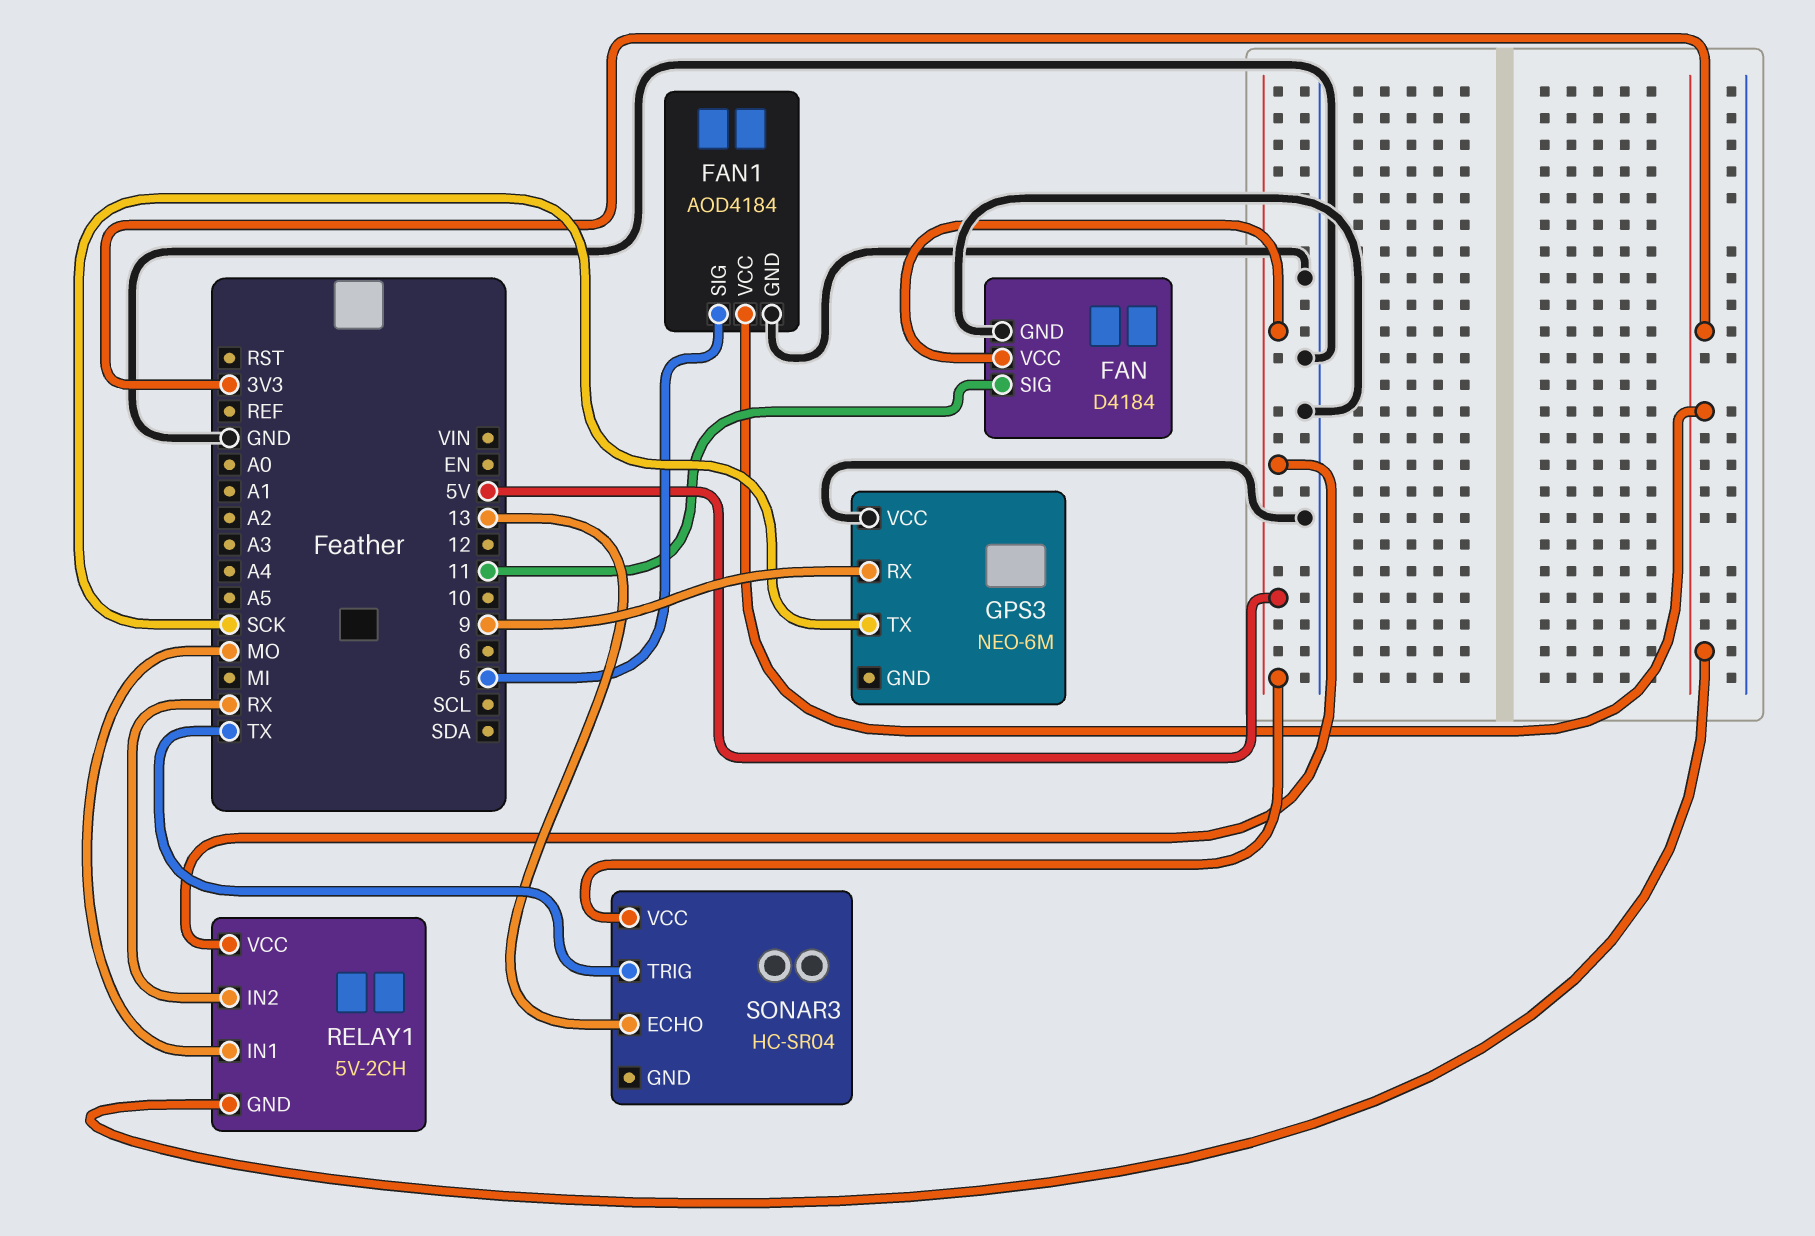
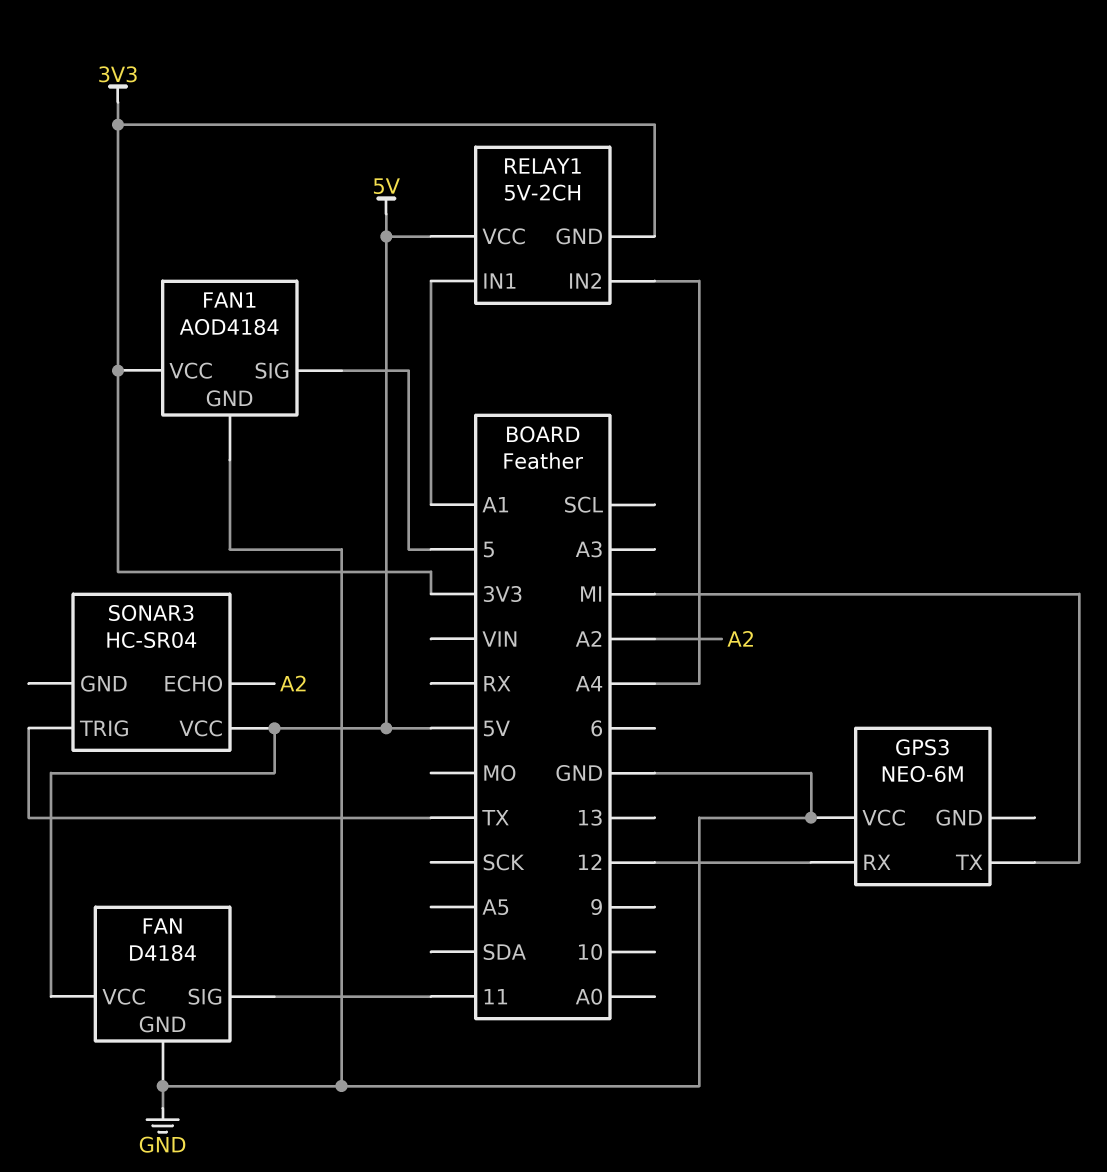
GPS3 pin RX: 9 -> 12
GPS3 pin TX: SCK -> MI
RELAY1 pin IN1: MO -> A1
RELAY1 pin IN2: RX -> A4
SONAR3 pin ECHO: 13 -> A2

